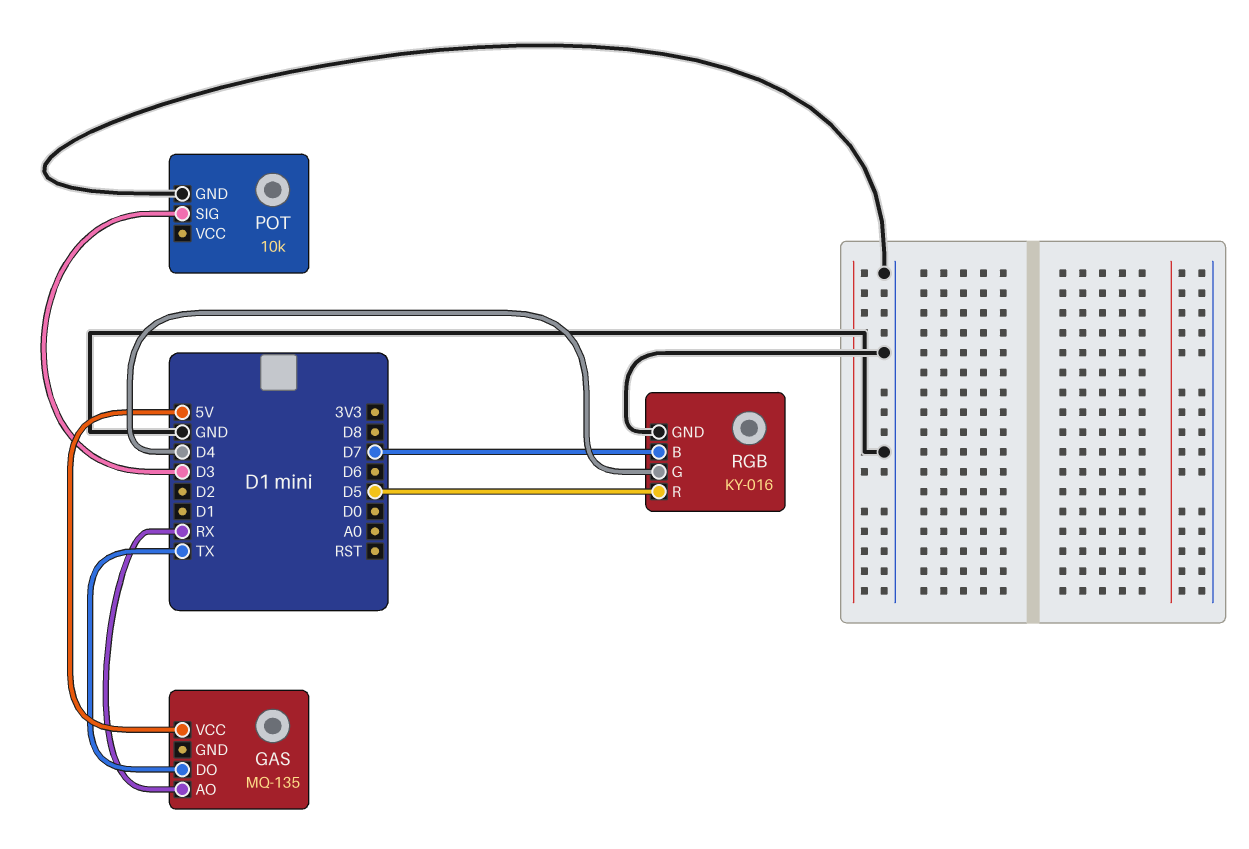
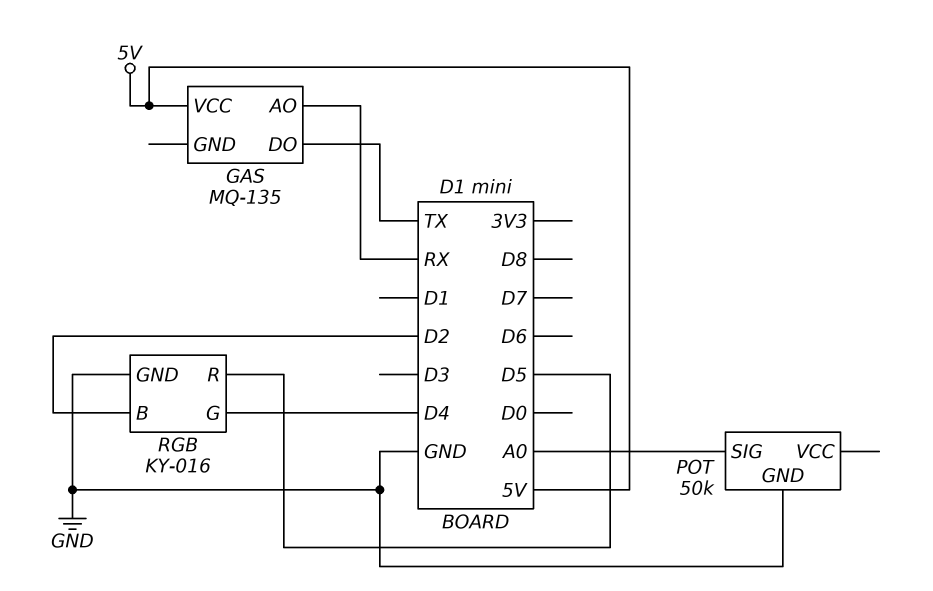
POT: 10k -> 50k
POT pin SIG: D3 -> A0
RGB pin B: D7 -> D2

